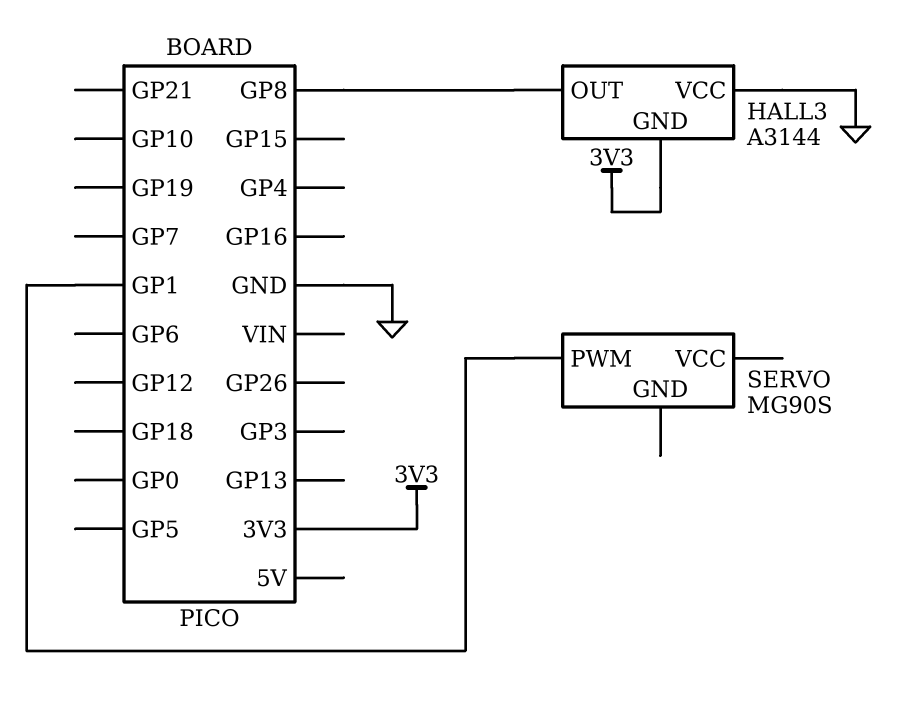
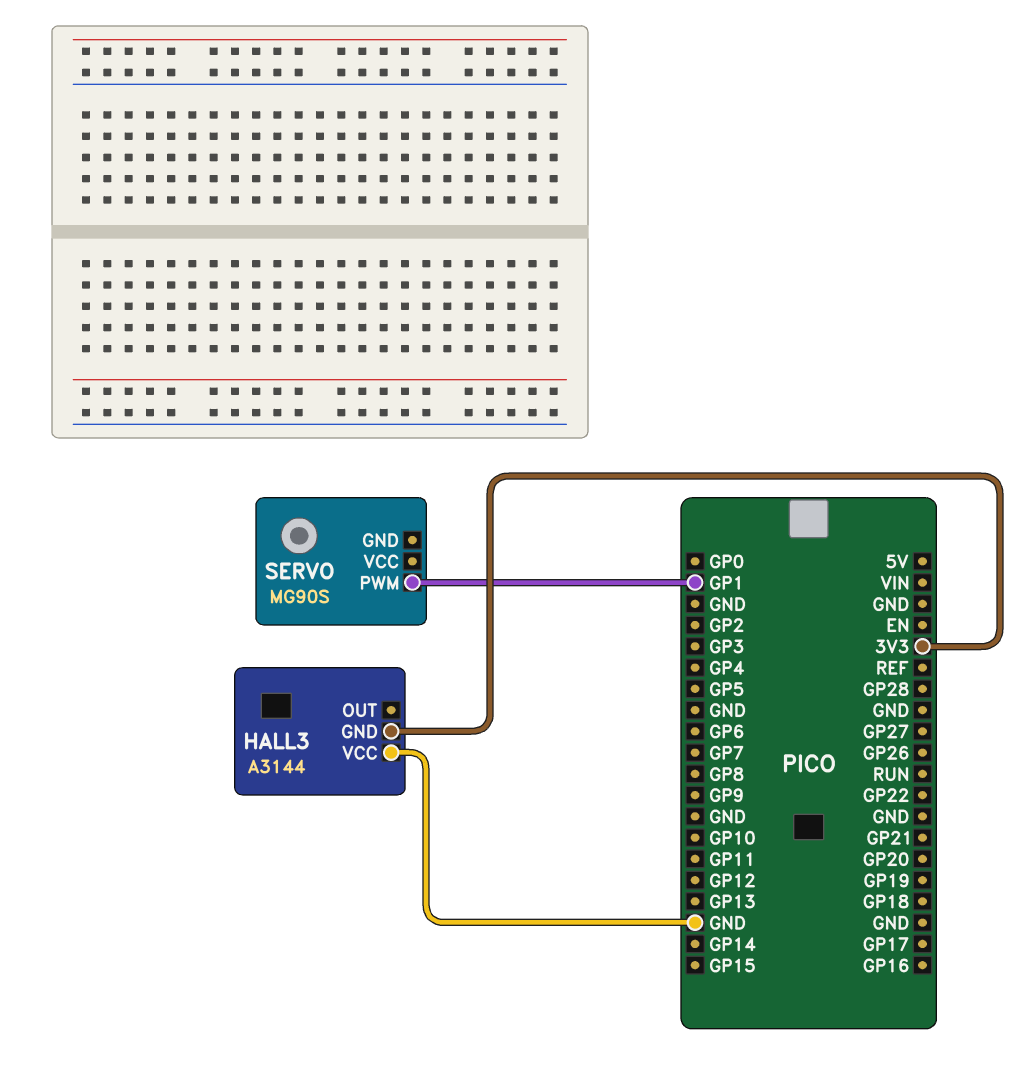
HALL3 pin OUT: GP8 -> none

